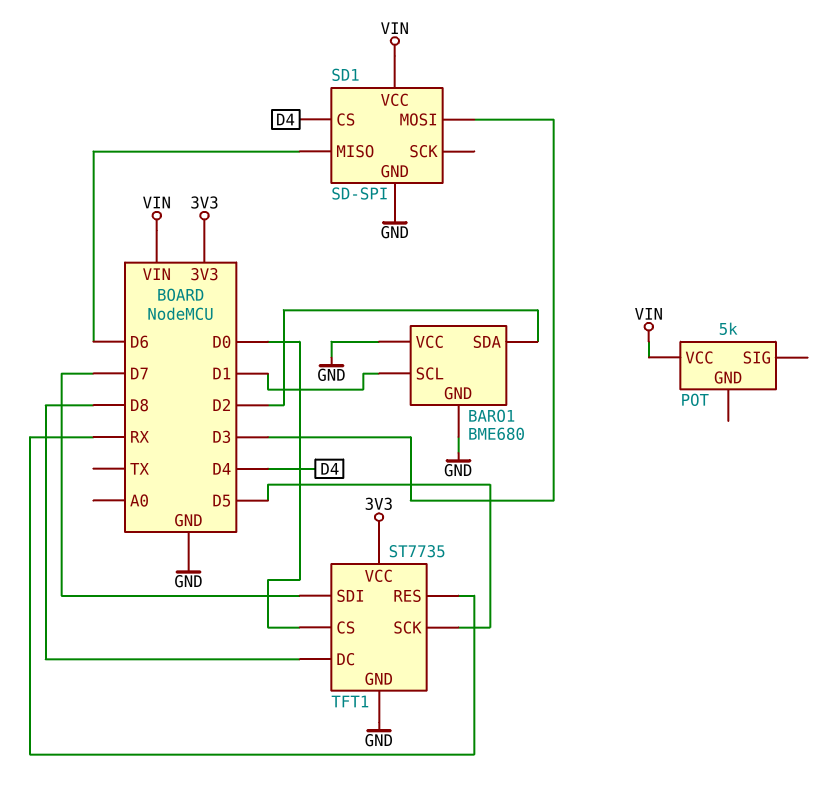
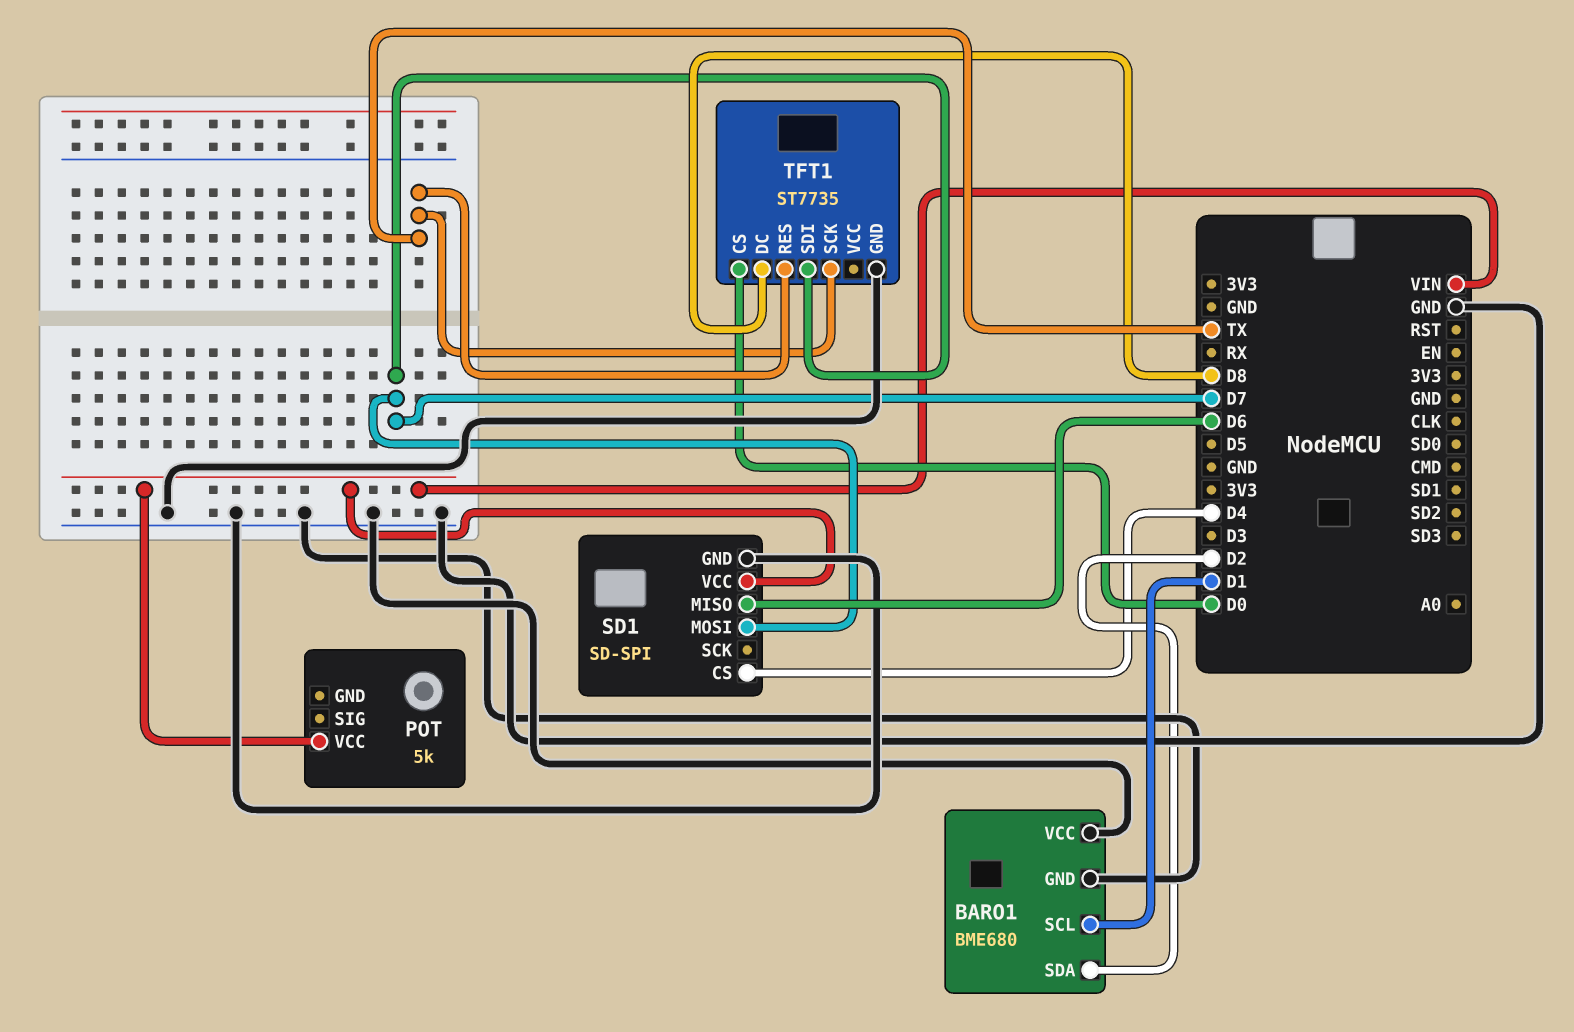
SD1 pin MOSI: D3 -> D7
TFT1 pin RES: RX -> TX
TFT1 pin SCK: D5 -> TX
TFT1 pin VCC: 3V3 -> none

